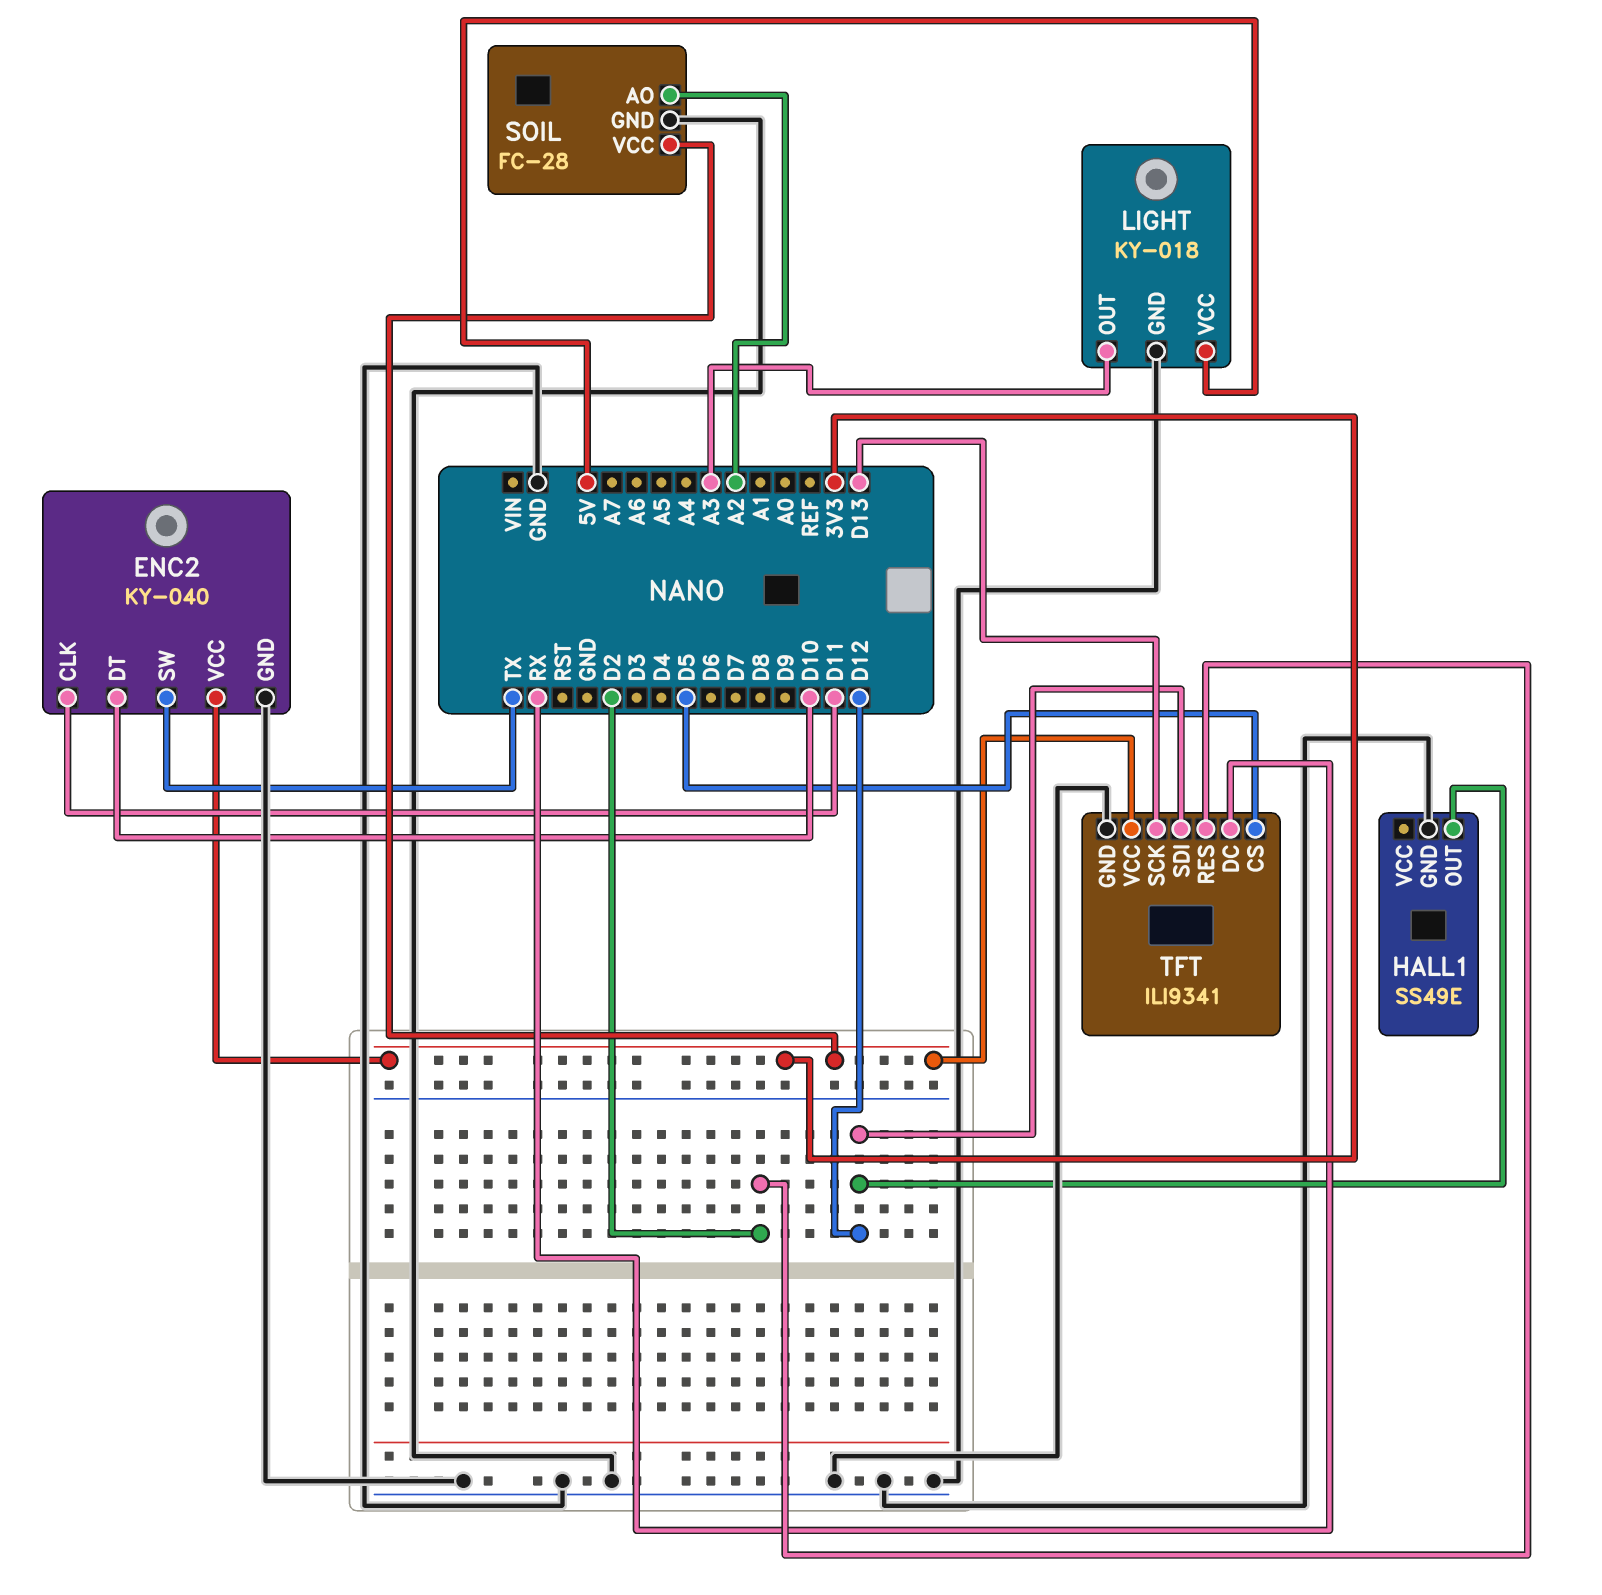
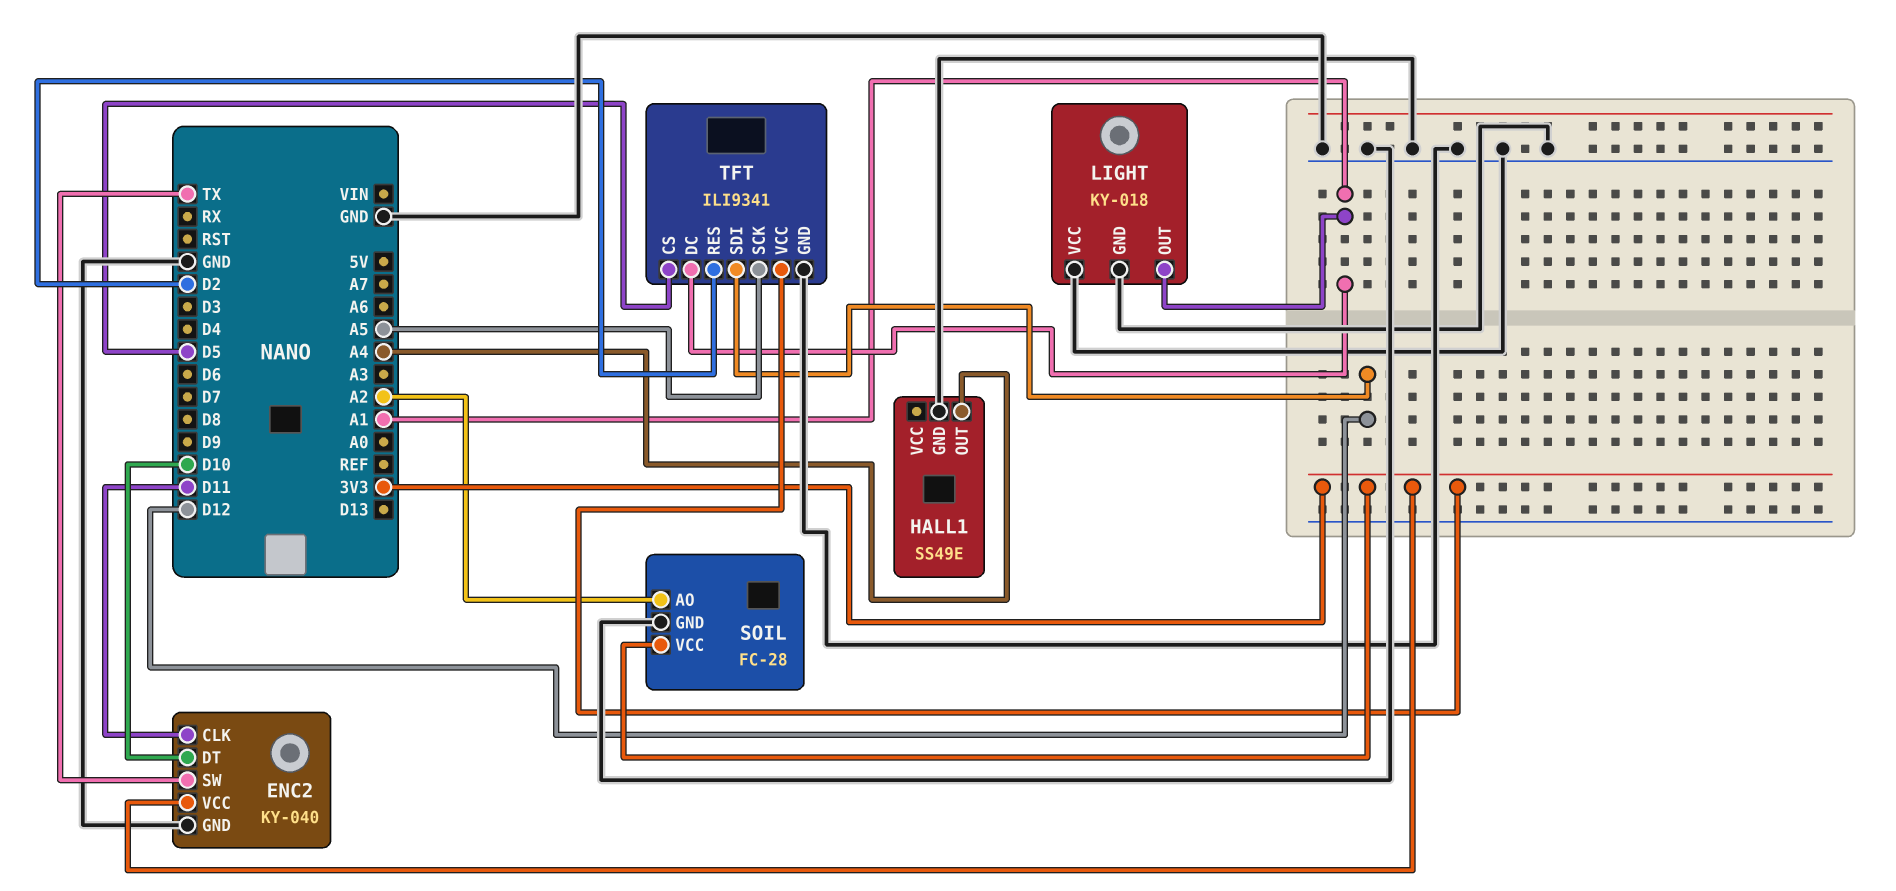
HALL1 pin OUT: D12 -> A4
LIGHT pin OUT: A3 -> A1
LIGHT pin VCC: 5V -> GND
TFT pin DC: RX -> A1
TFT pin SCK: D13 -> A5

